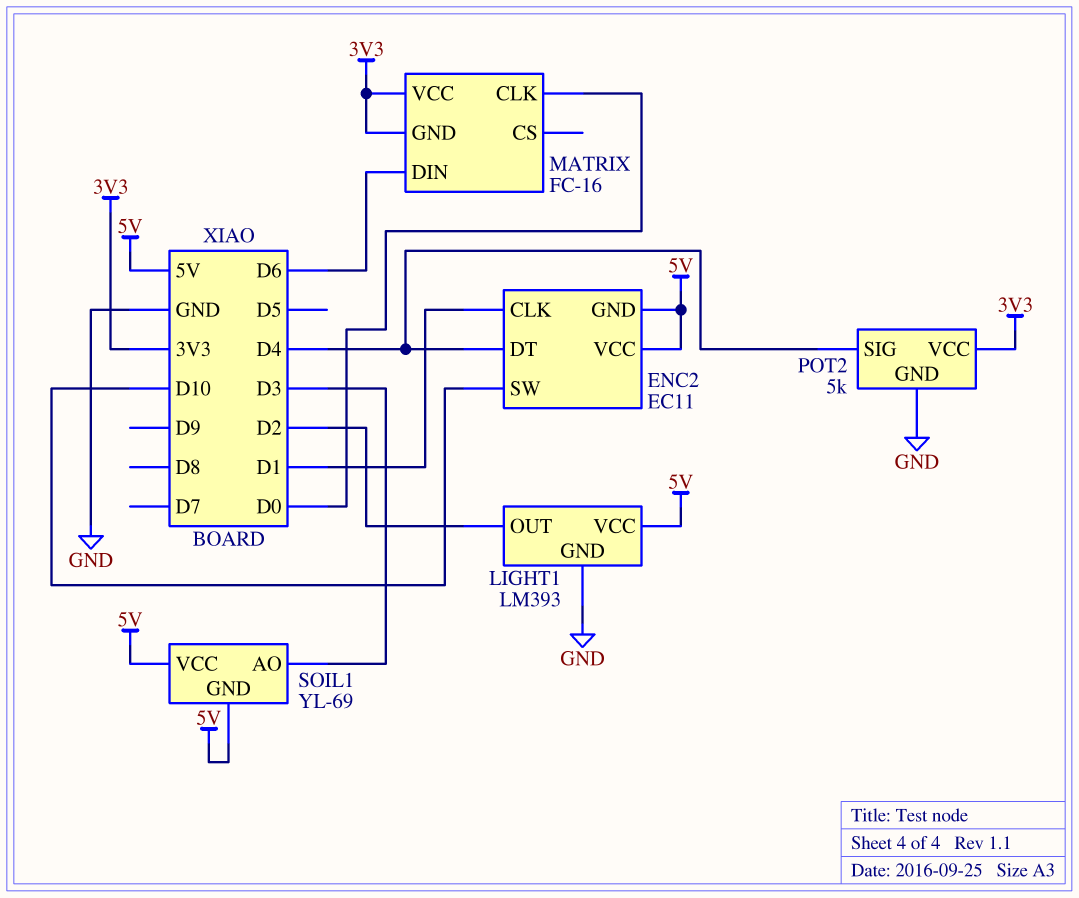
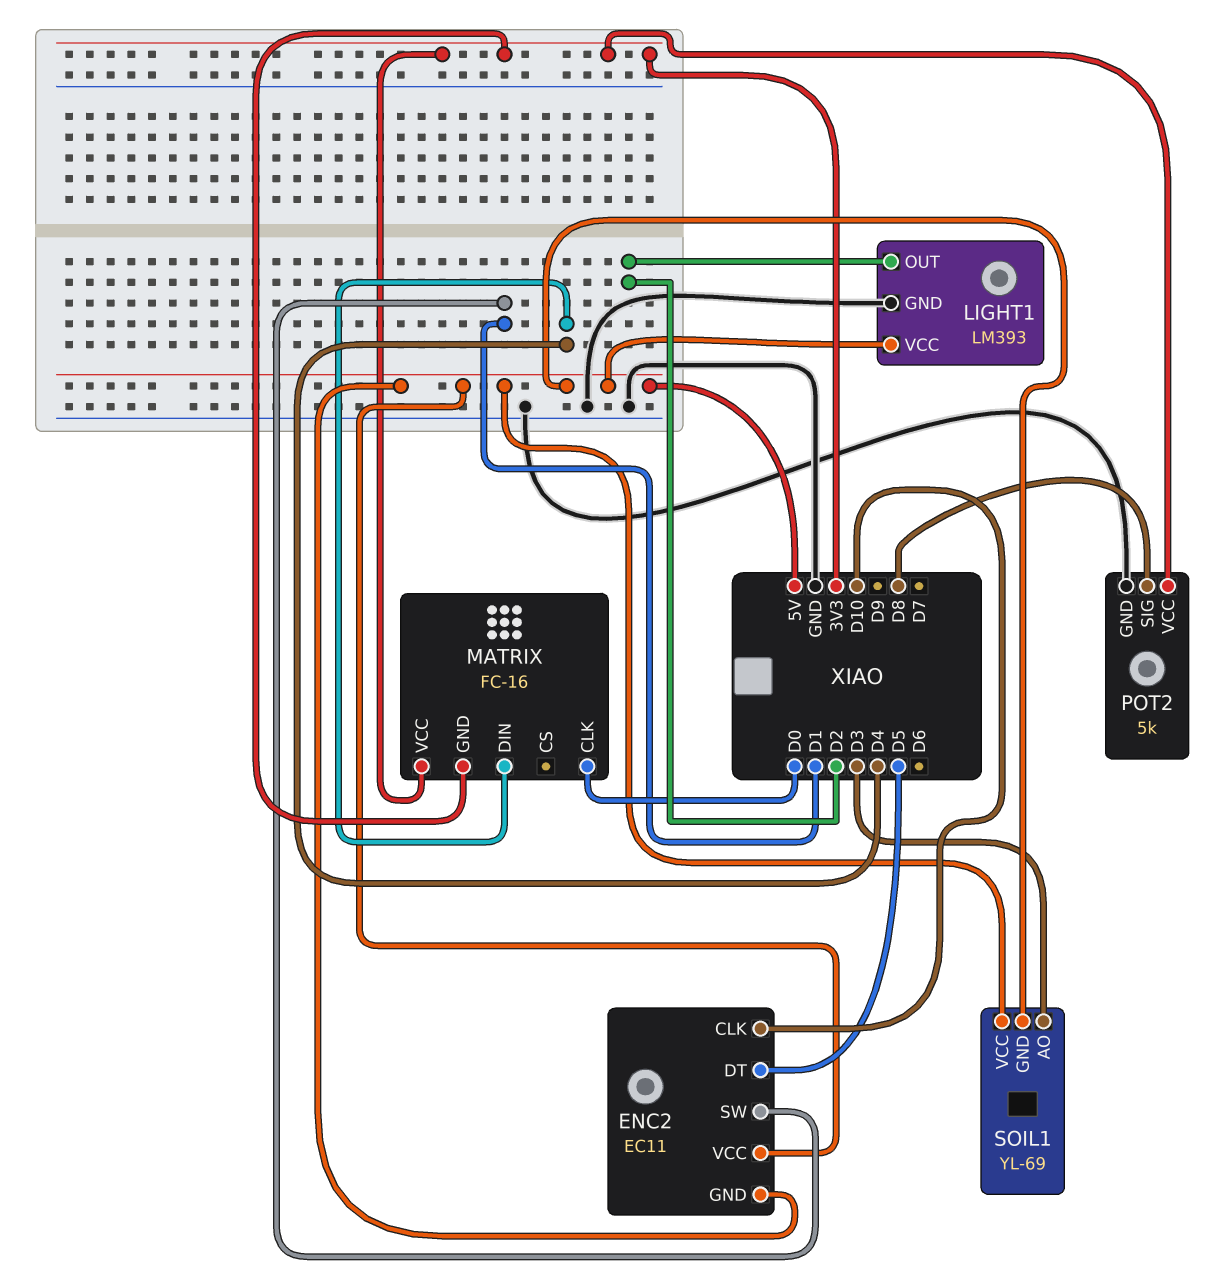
ENC2 pin CLK: D1 -> D10
ENC2 pin DT: D4 -> D5
ENC2 pin SW: D10 -> D1
MATRIX pin DIN: D6 -> D4
POT2 pin SIG: D4 -> D8

